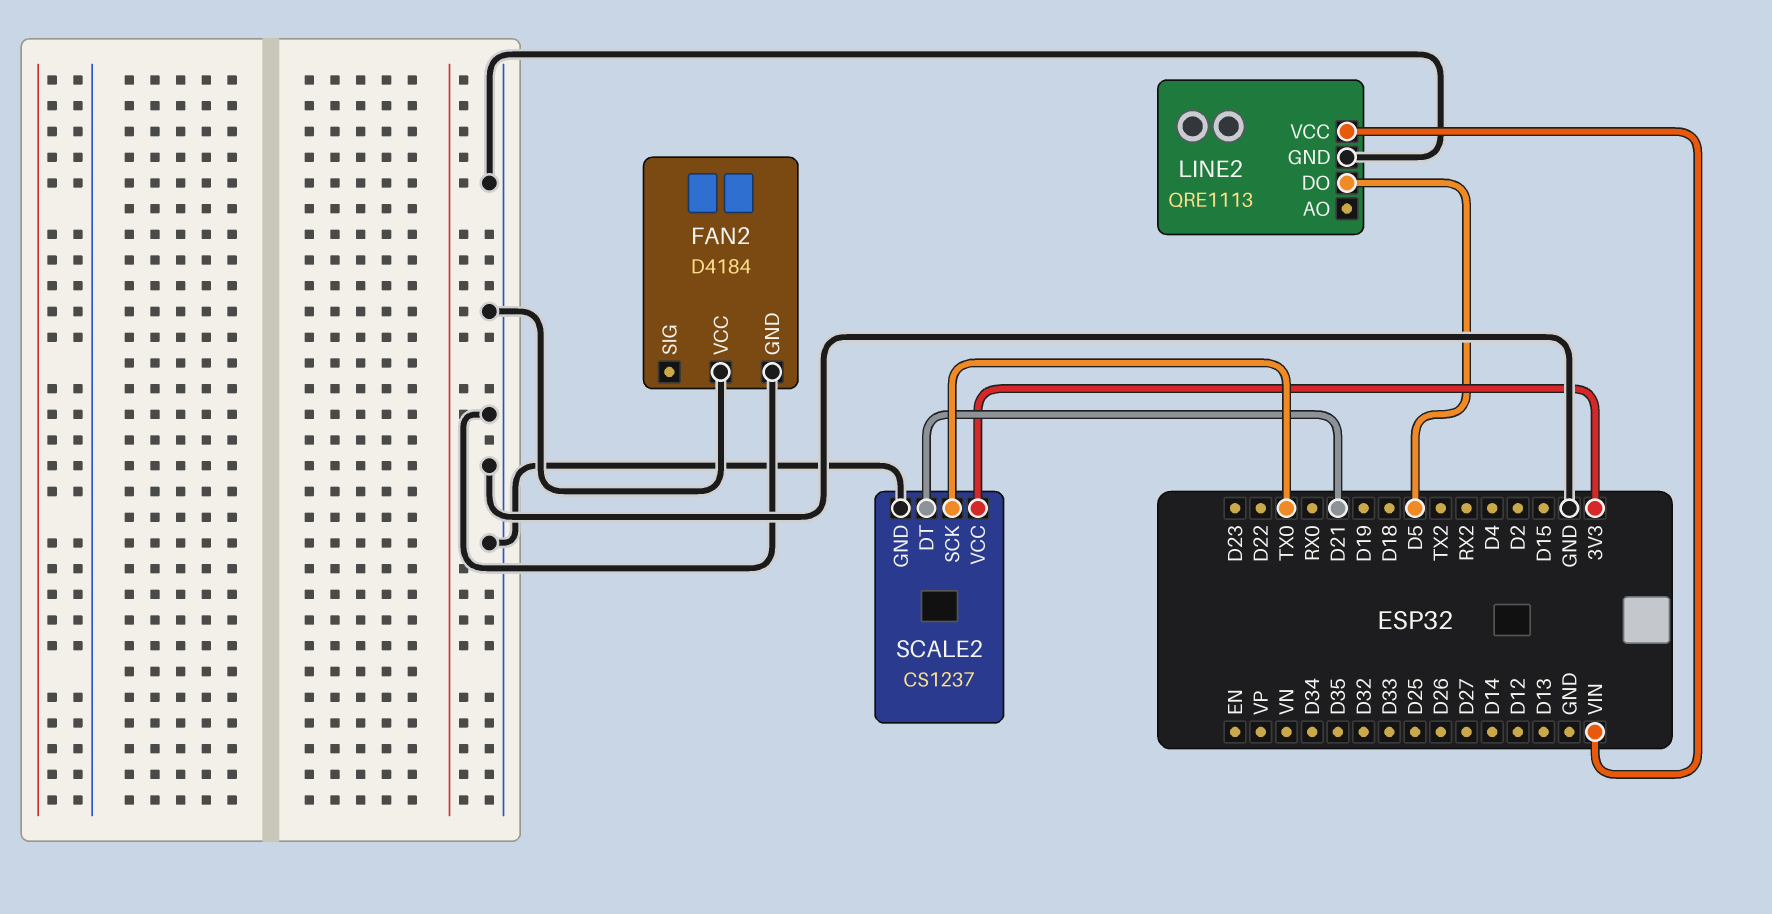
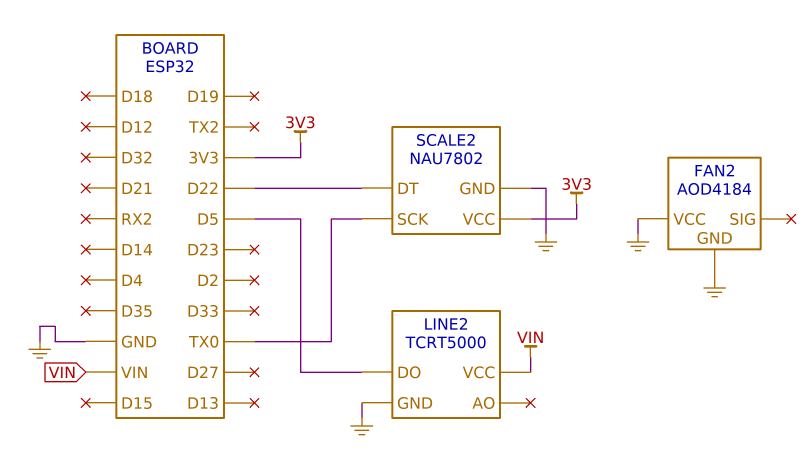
FAN2: D4184 -> AOD4184
LINE2: QRE1113 -> TCRT5000
SCALE2: CS1237 -> NAU7802
SCALE2 pin DT: D21 -> D22

